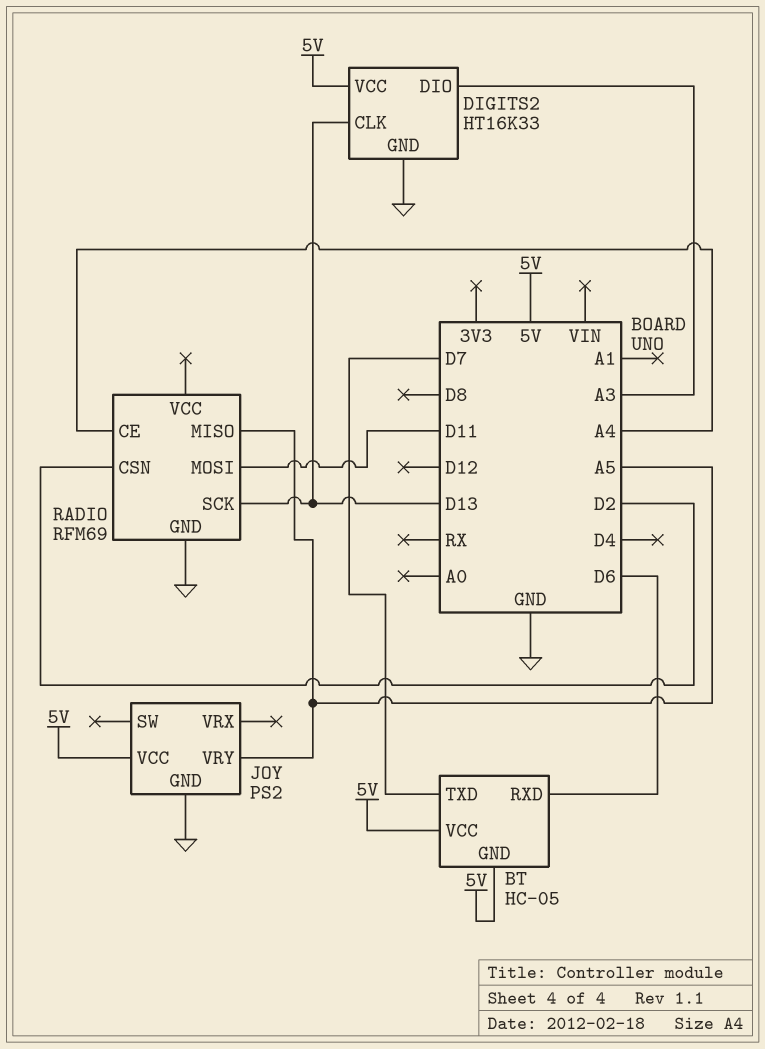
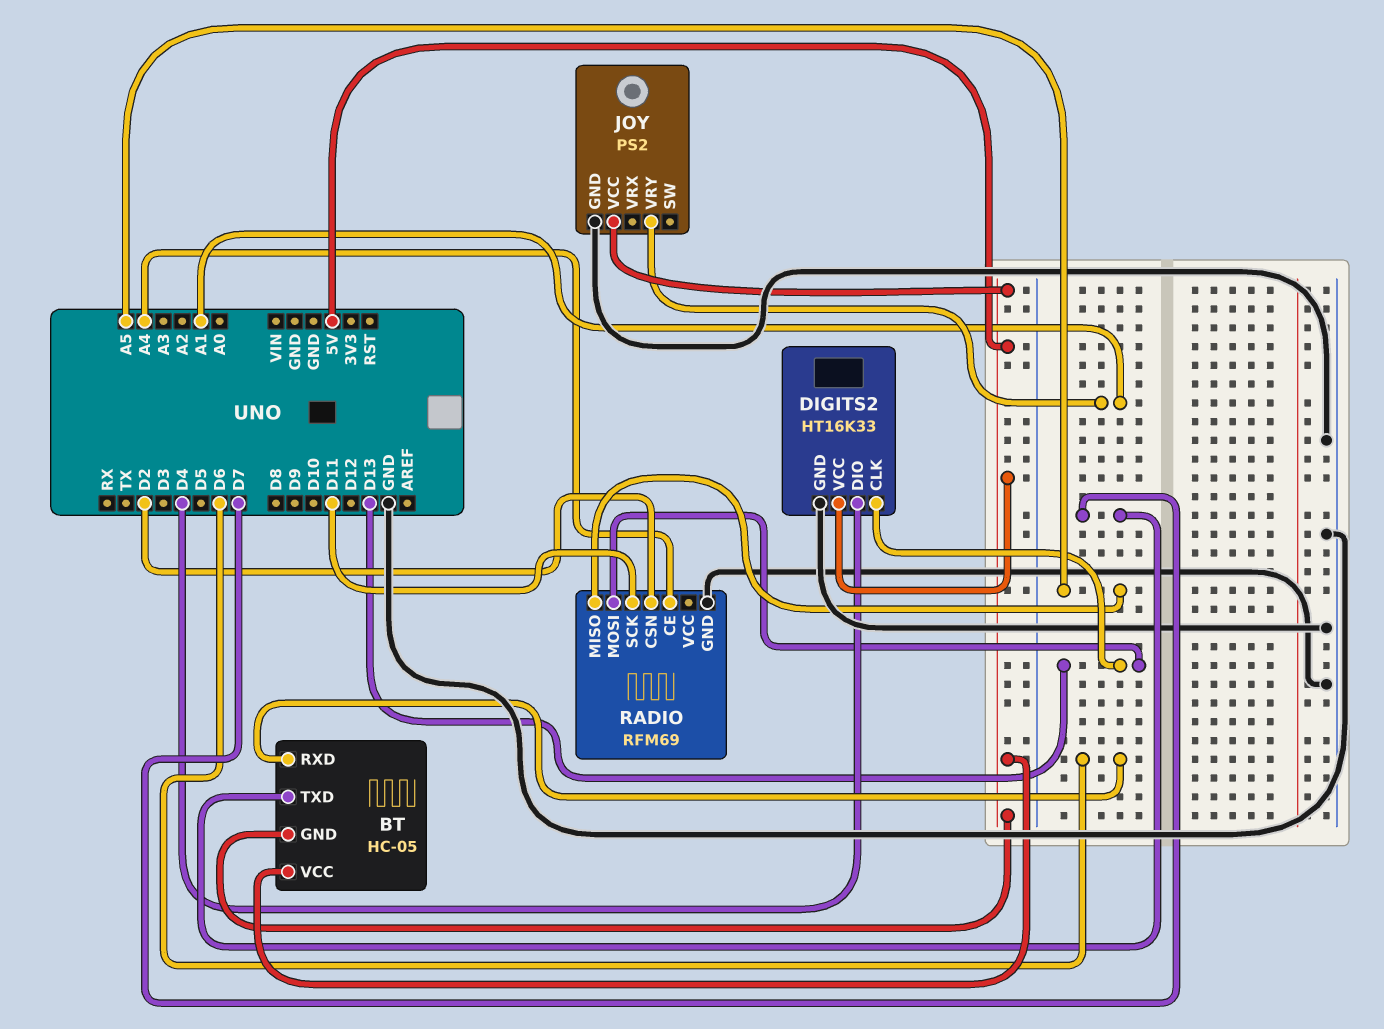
DIGITS2 pin DIO: A3 -> D4
JOY pin VRY: A5 -> A1
RADIO pin MOSI: D11 -> D13
RADIO pin SCK: D13 -> D11

